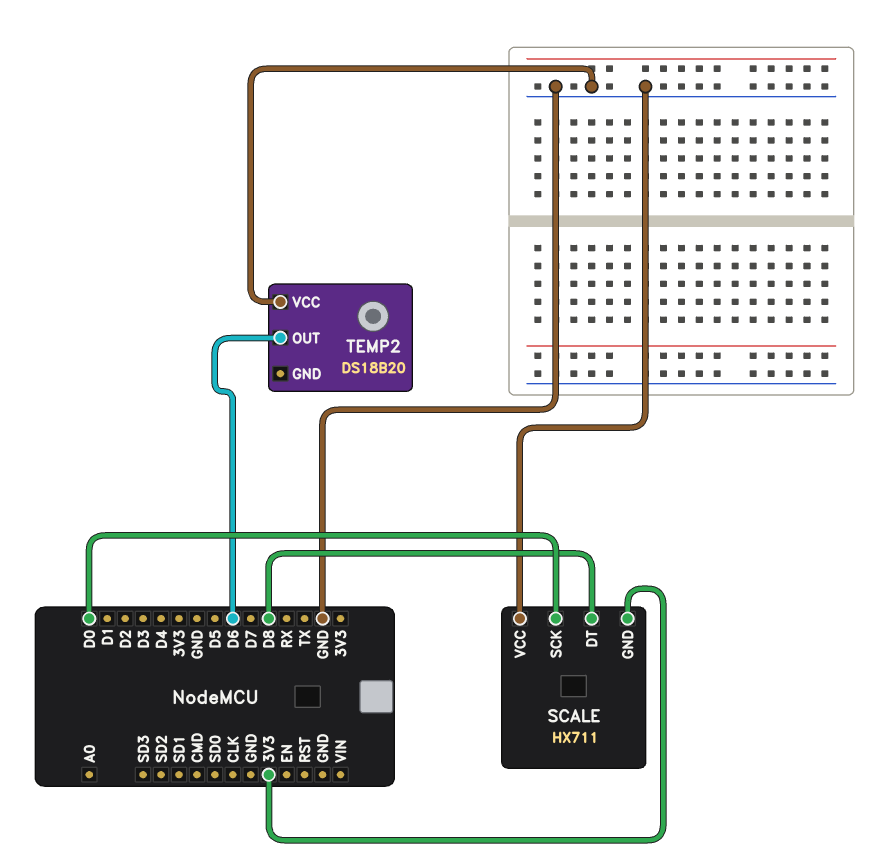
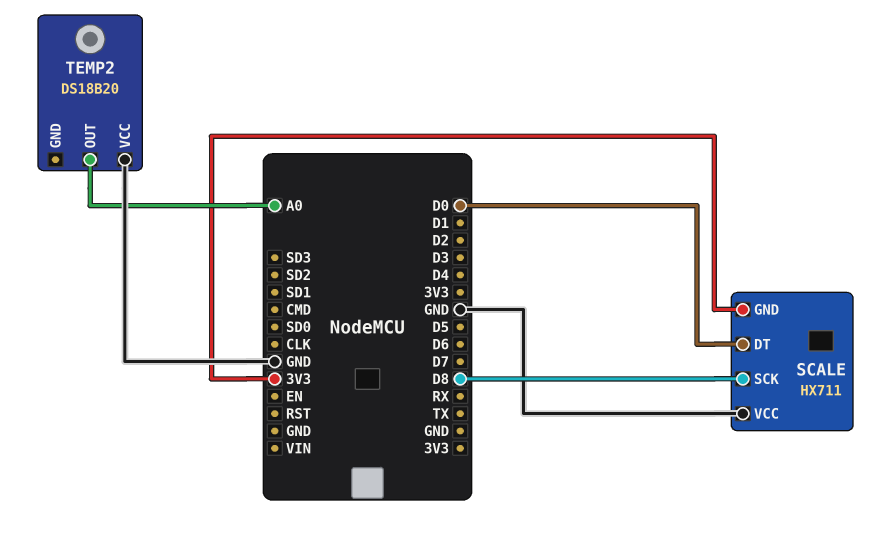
SCALE pin DT: D8 -> D0
SCALE pin SCK: D0 -> D8
TEMP2 pin OUT: D6 -> A0

